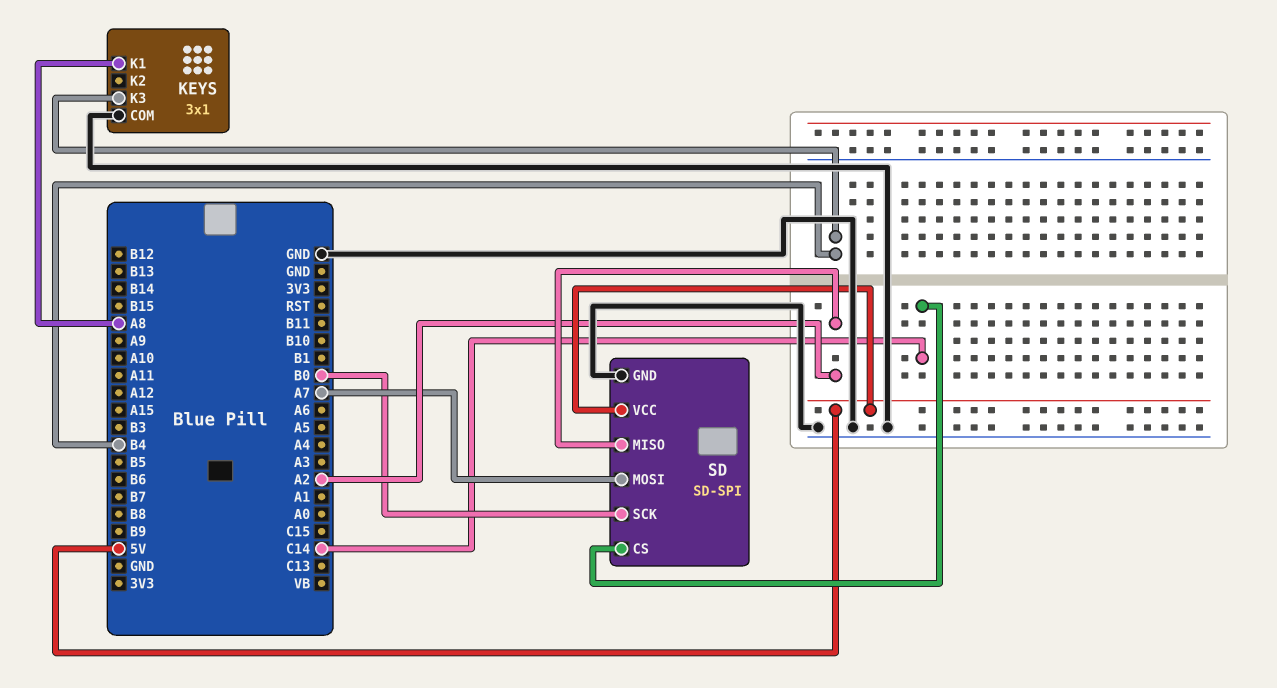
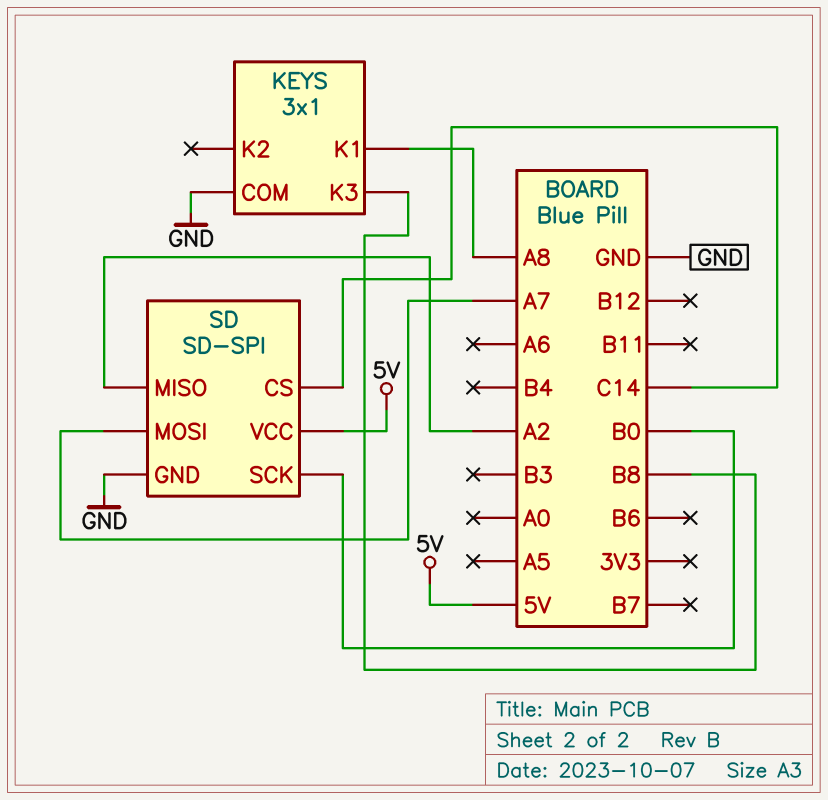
KEYS pin K3: B4 -> B8

